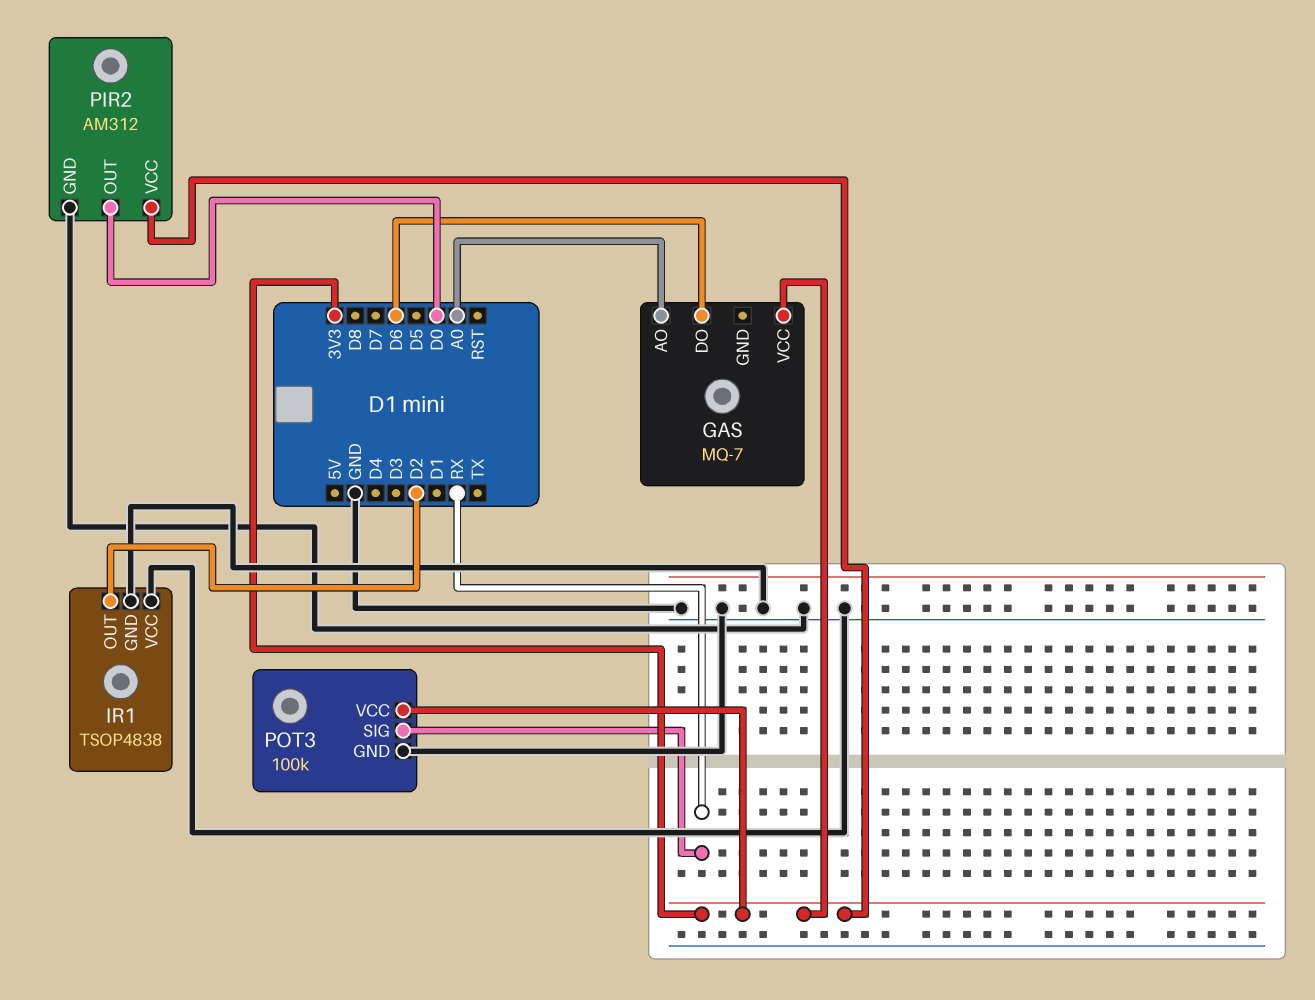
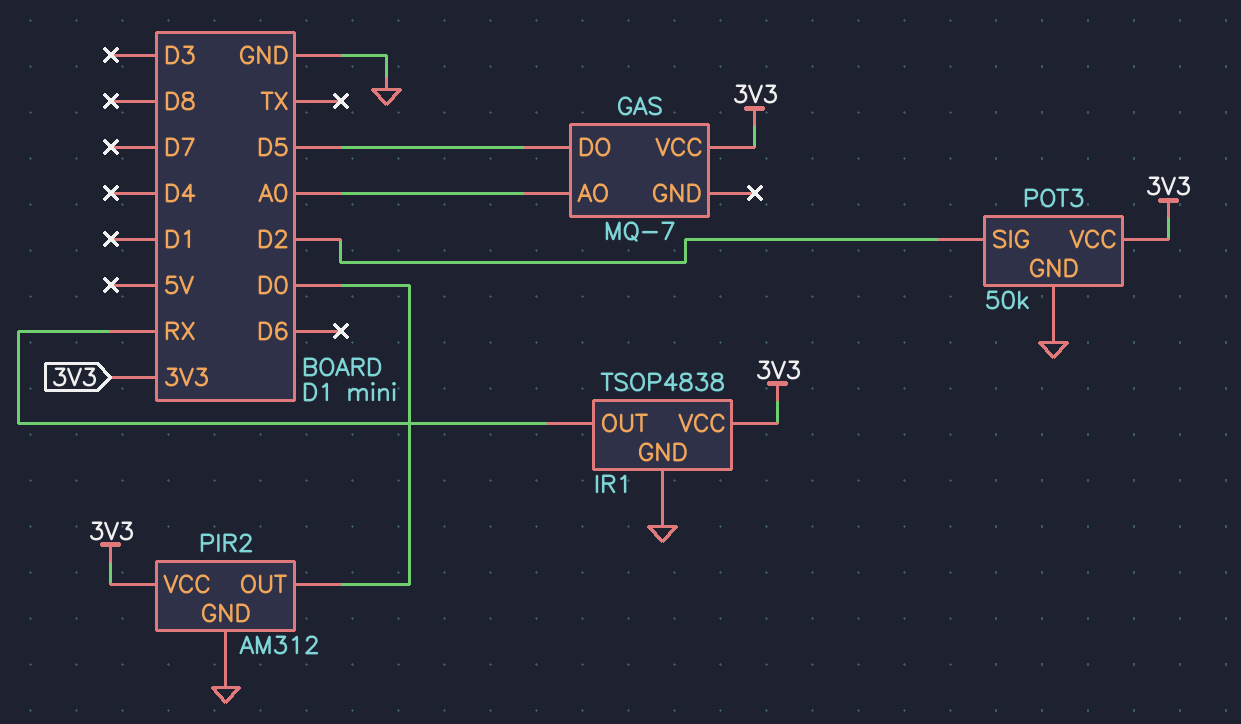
GAS pin DO: D6 -> D5
IR1 pin OUT: D2 -> RX
IR1 pin VCC: GND -> 3V3
POT3: 100k -> 50k
POT3 pin SIG: RX -> D2

